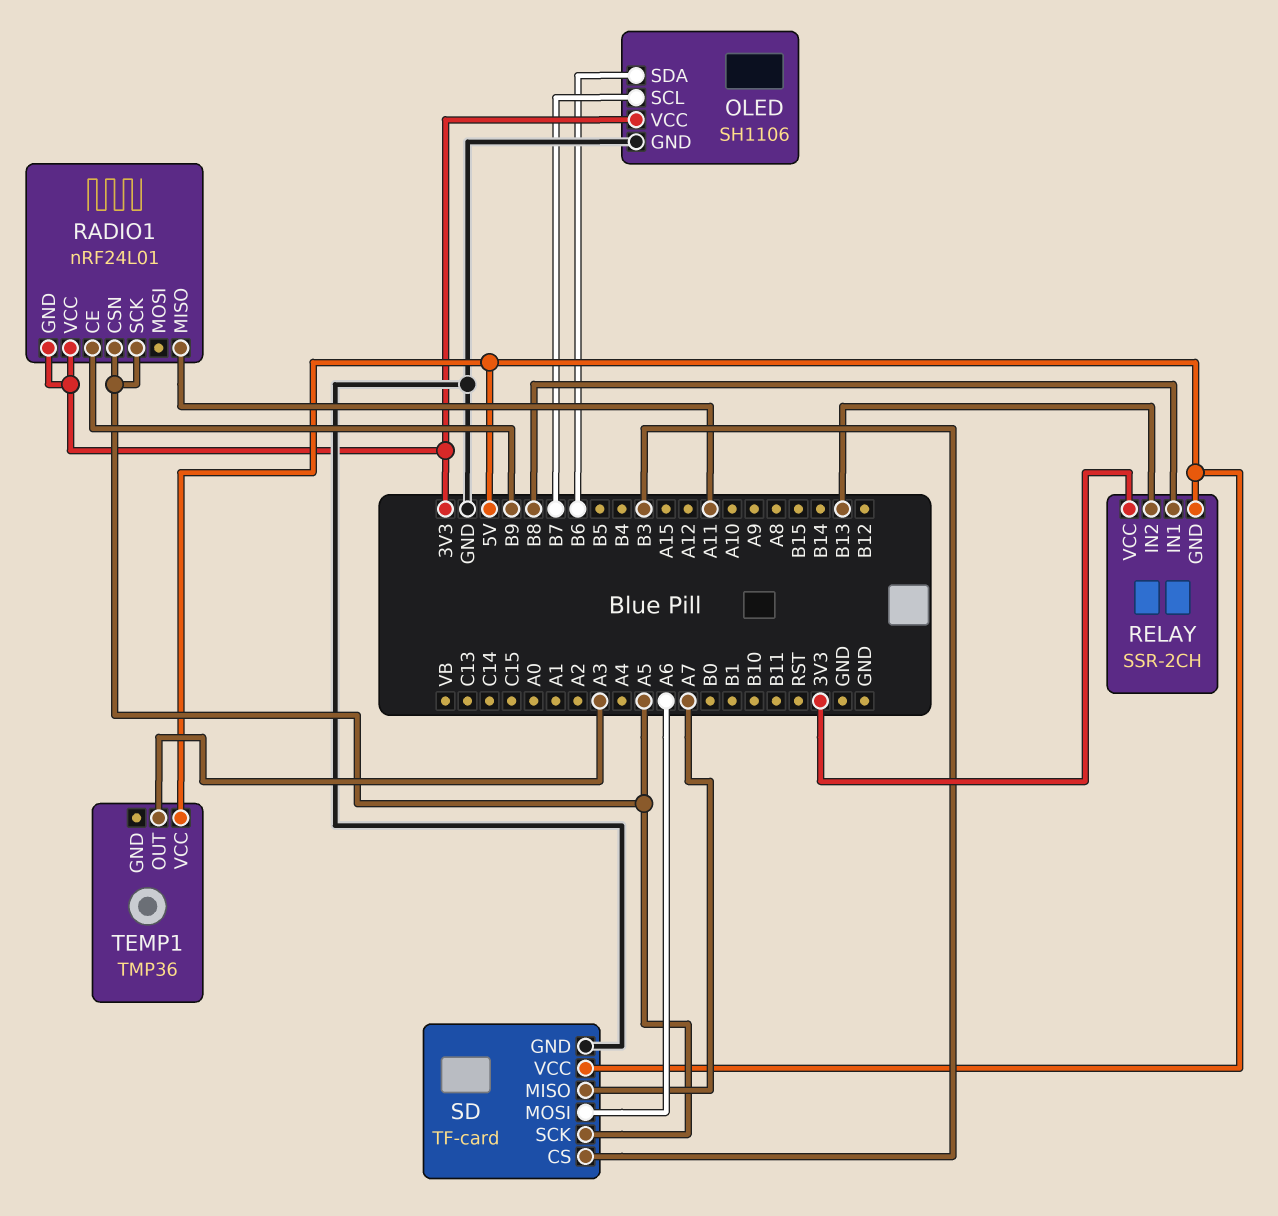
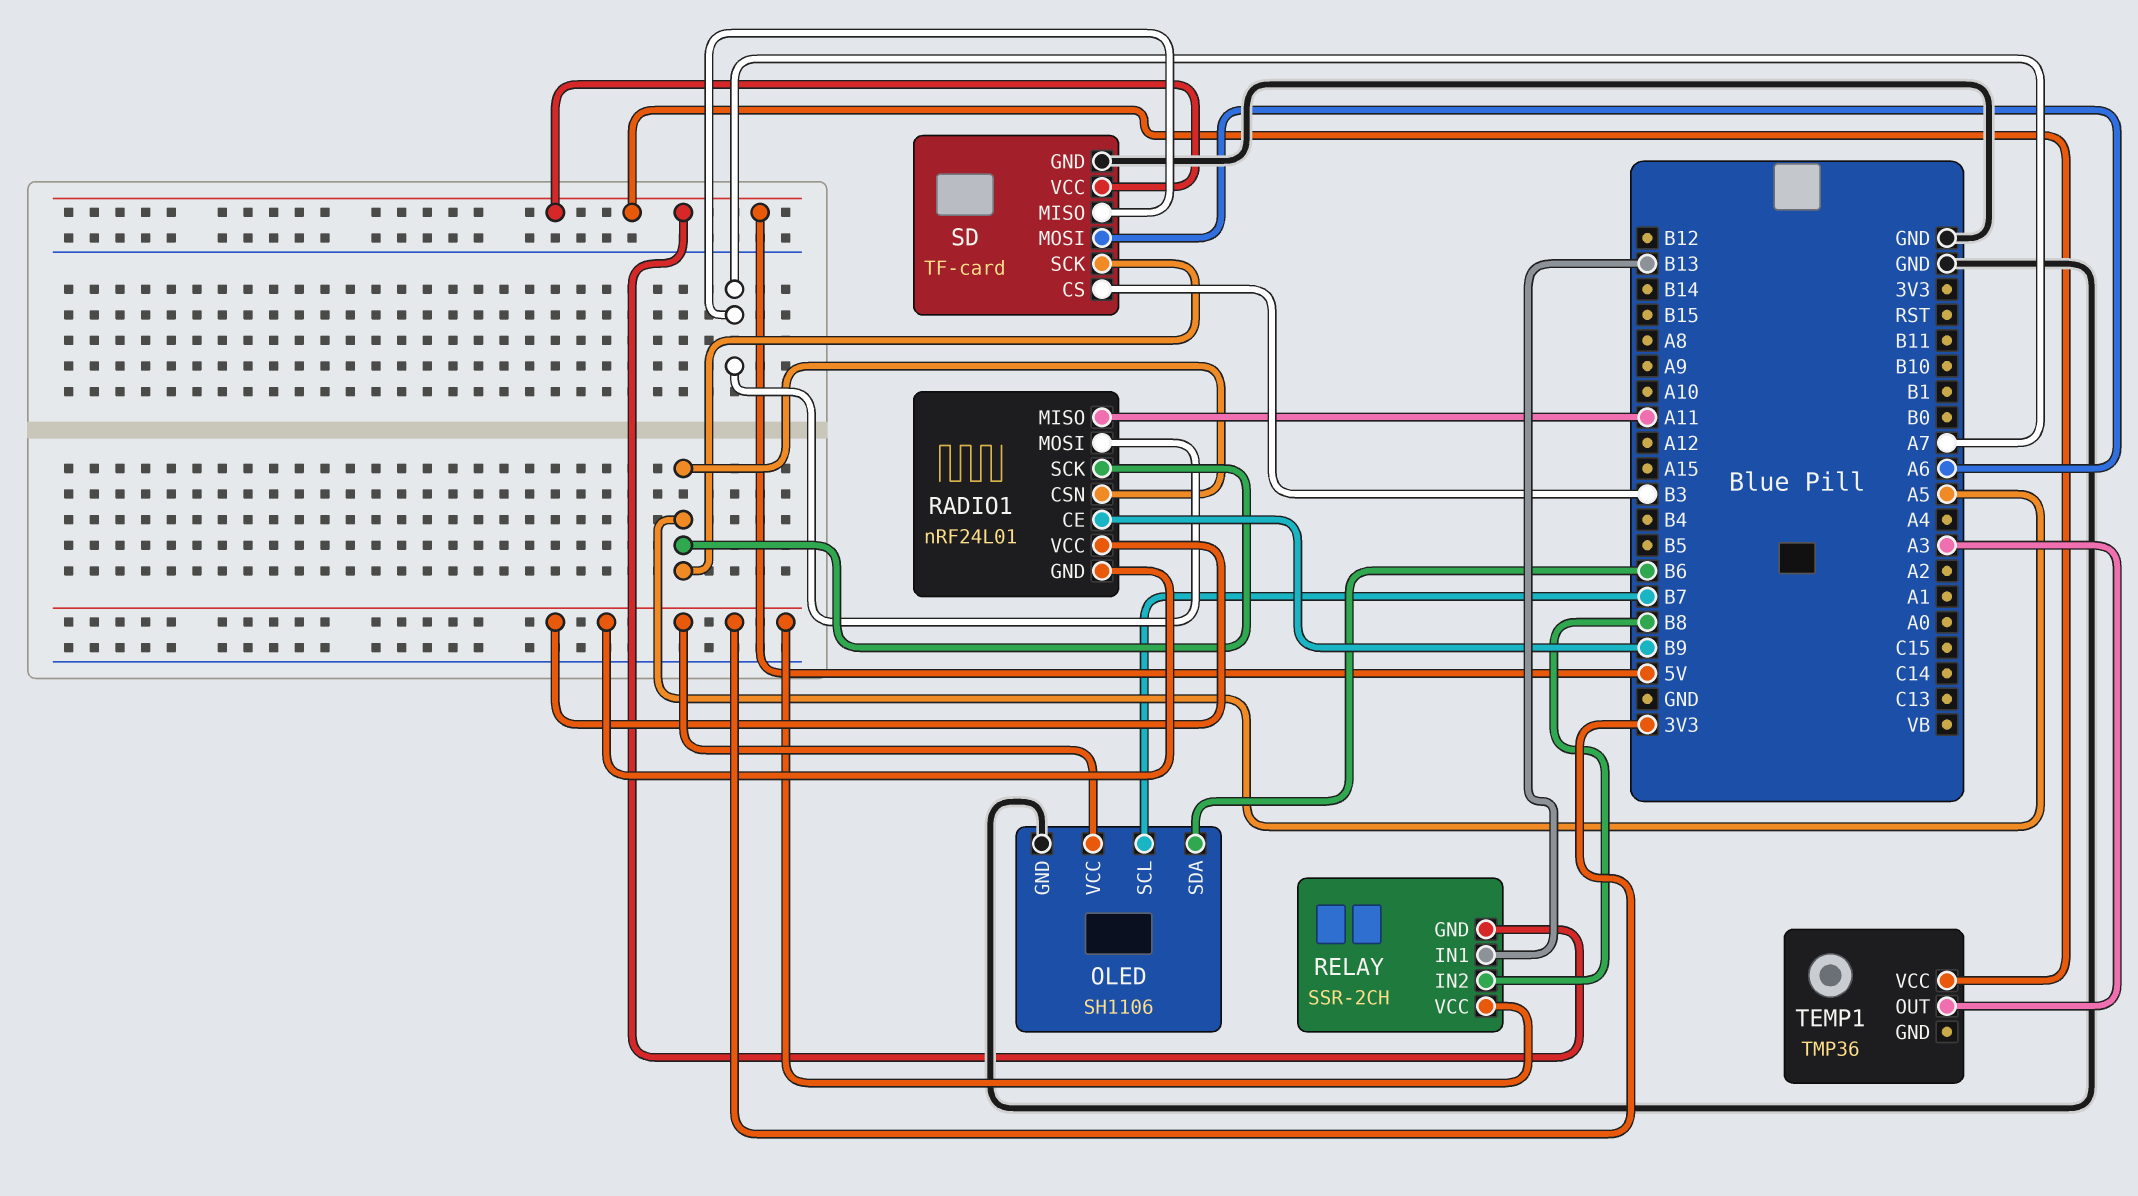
RADIO1 pin MOSI: none -> A7
RELAY pin IN1: B8 -> B13
RELAY pin IN2: B13 -> B8

